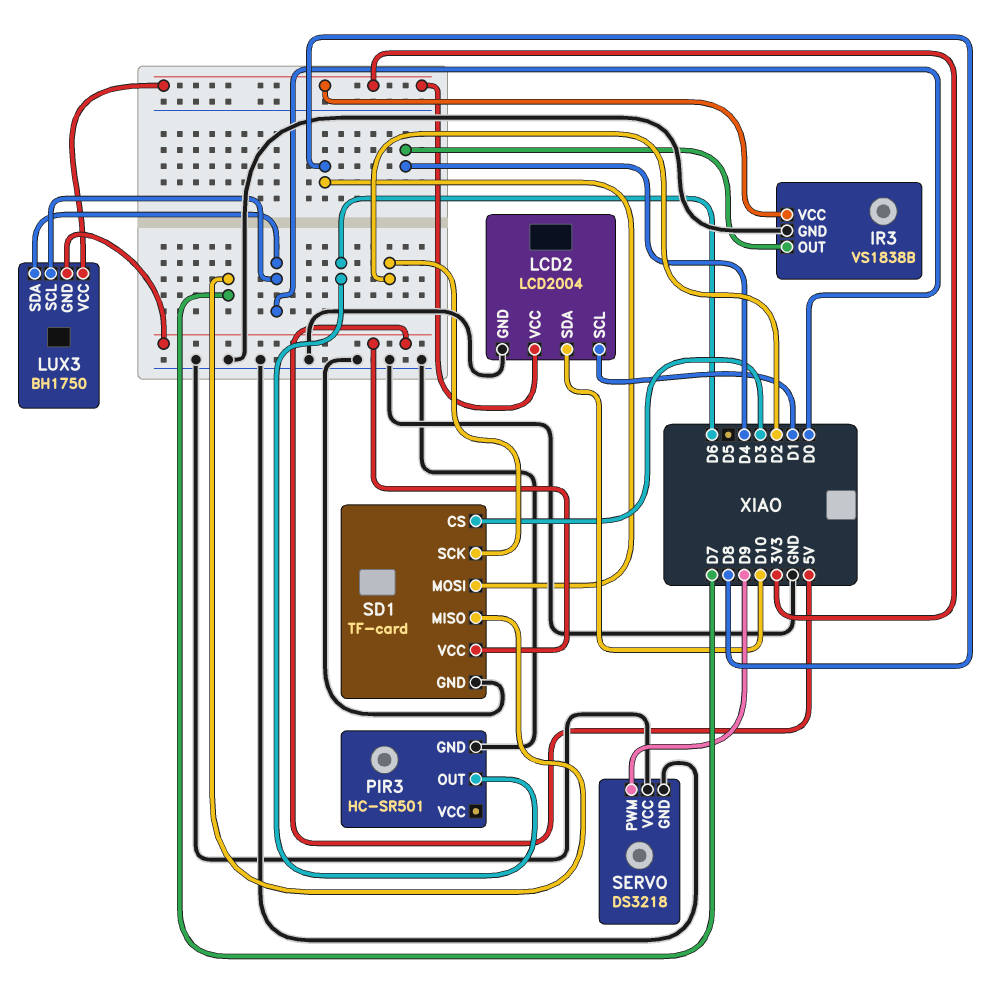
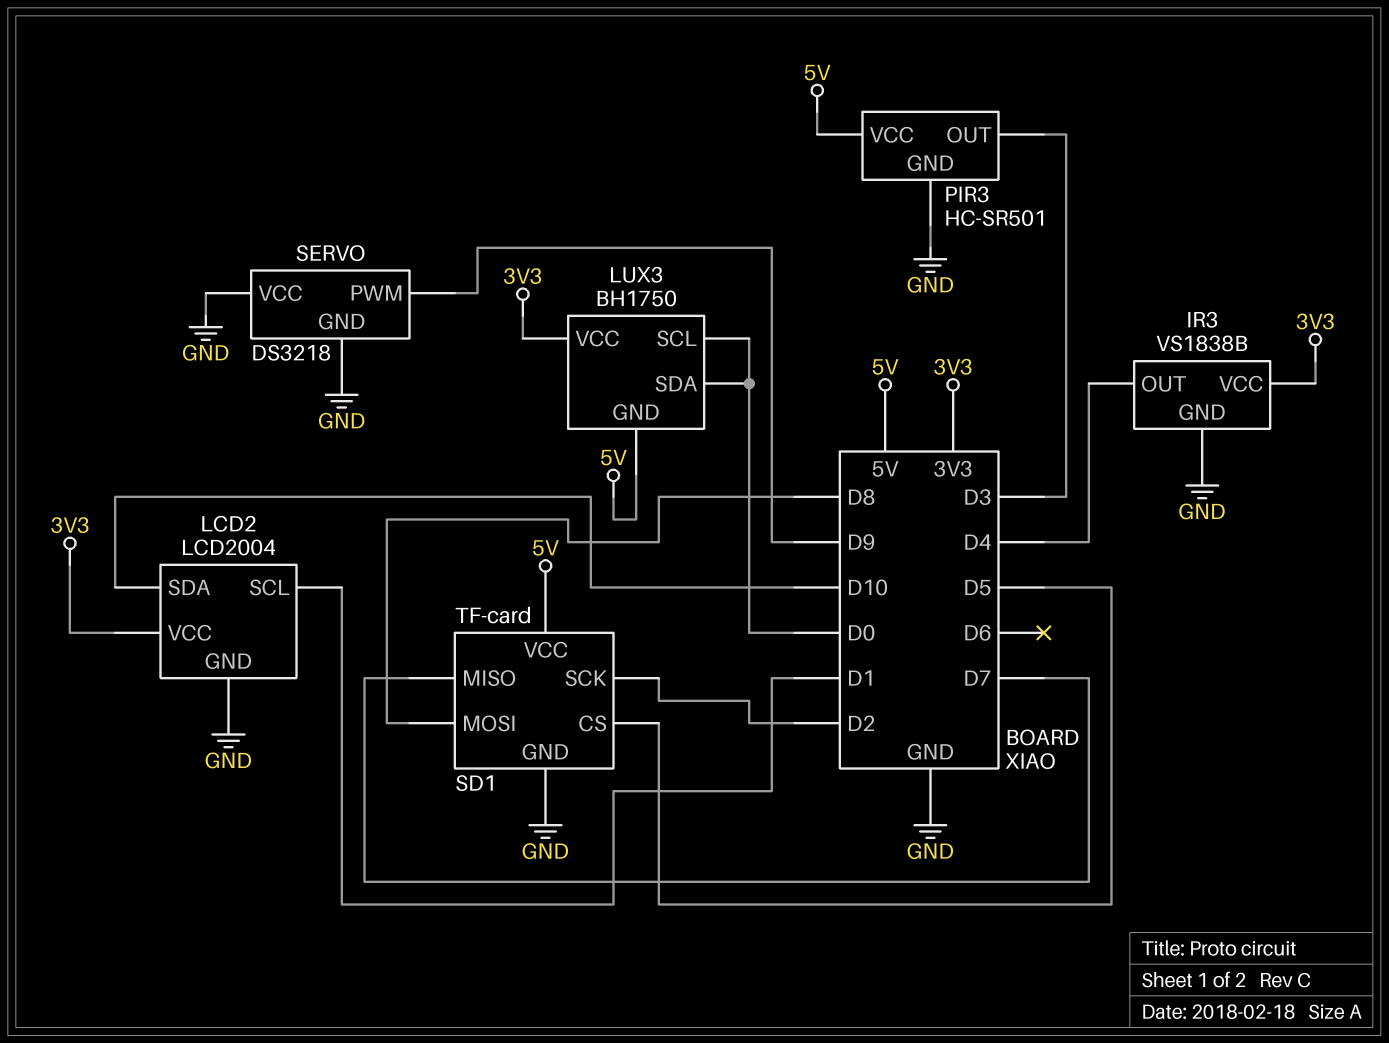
PIR3 pin OUT: D6 -> D3
PIR3 pin VCC: none -> 5V
SD1 pin CS: D3 -> D5

